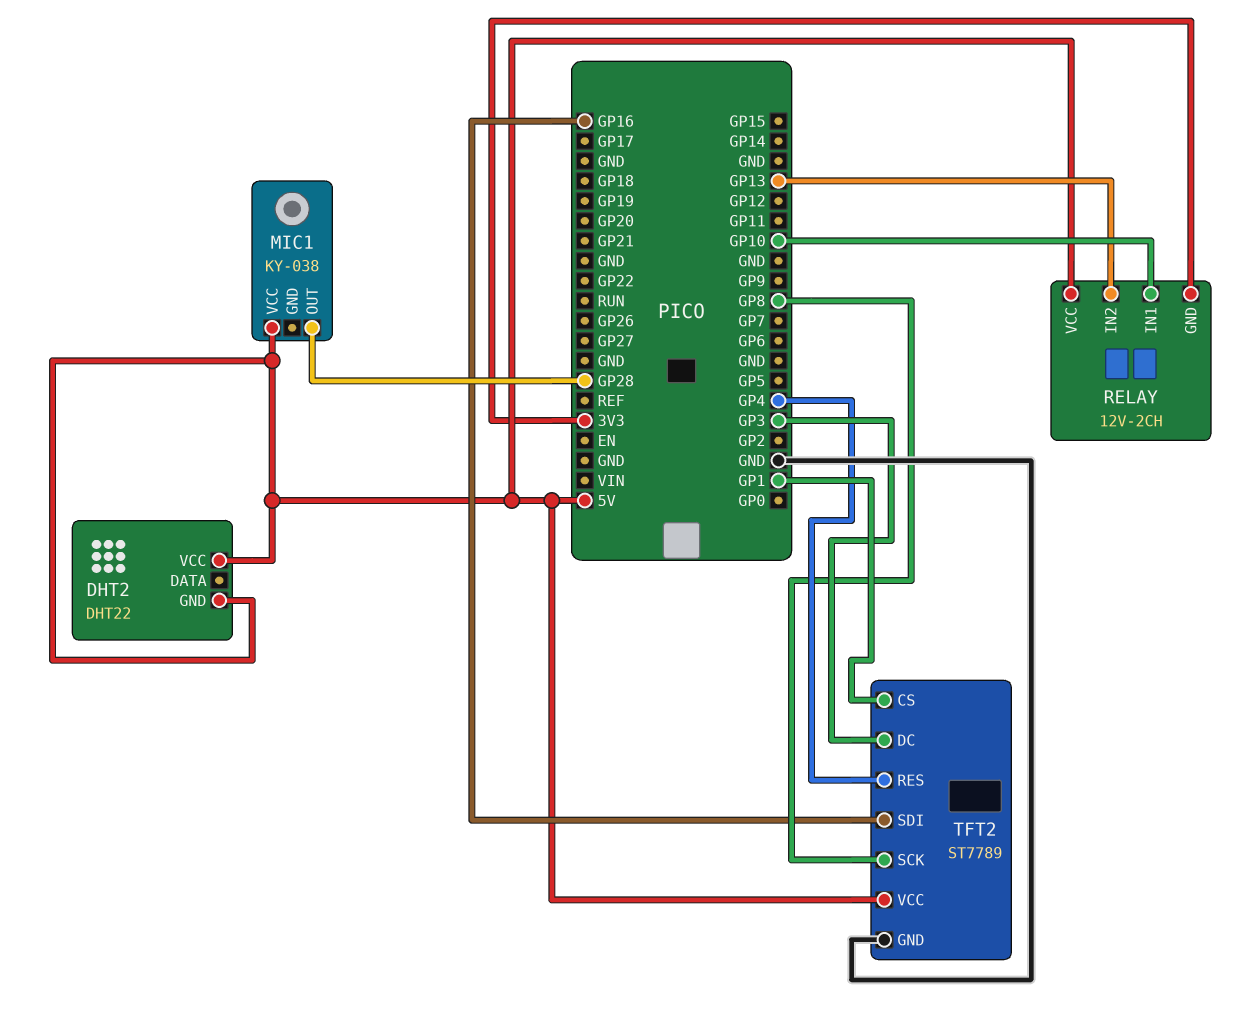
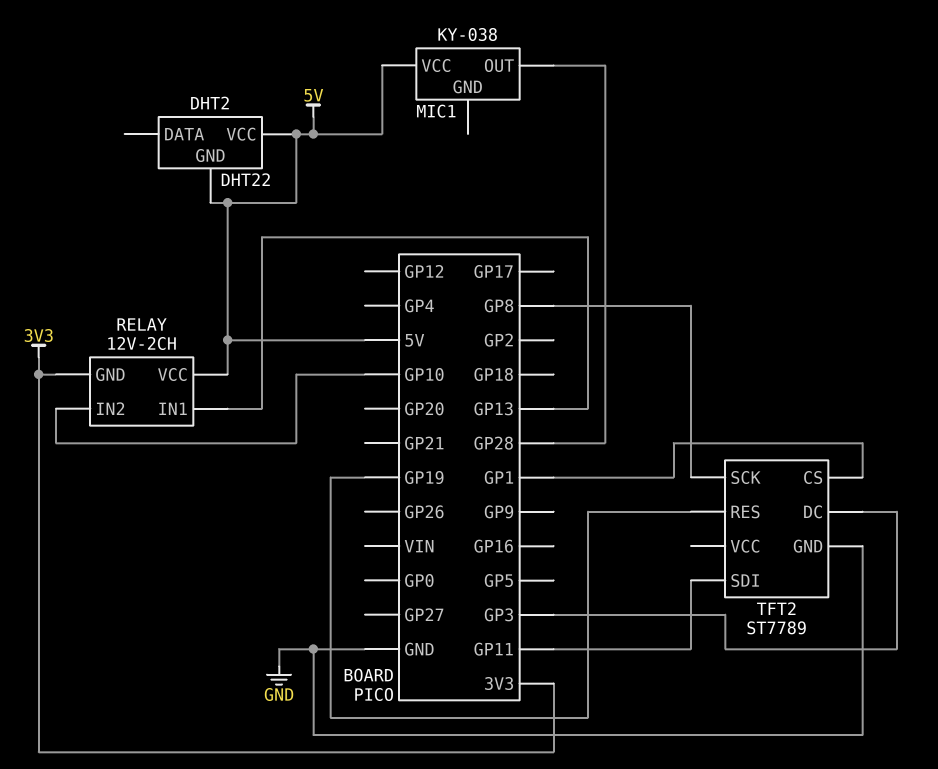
RELAY pin IN1: GP10 -> GP13
RELAY pin IN2: GP13 -> GP10
TFT2 pin RES: GP4 -> GP19
TFT2 pin SDI: GP16 -> GP11
TFT2 pin VCC: 5V -> none

